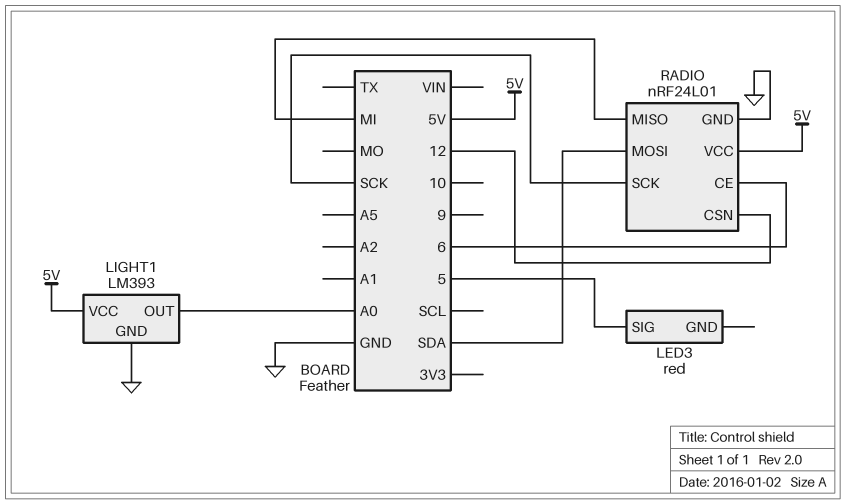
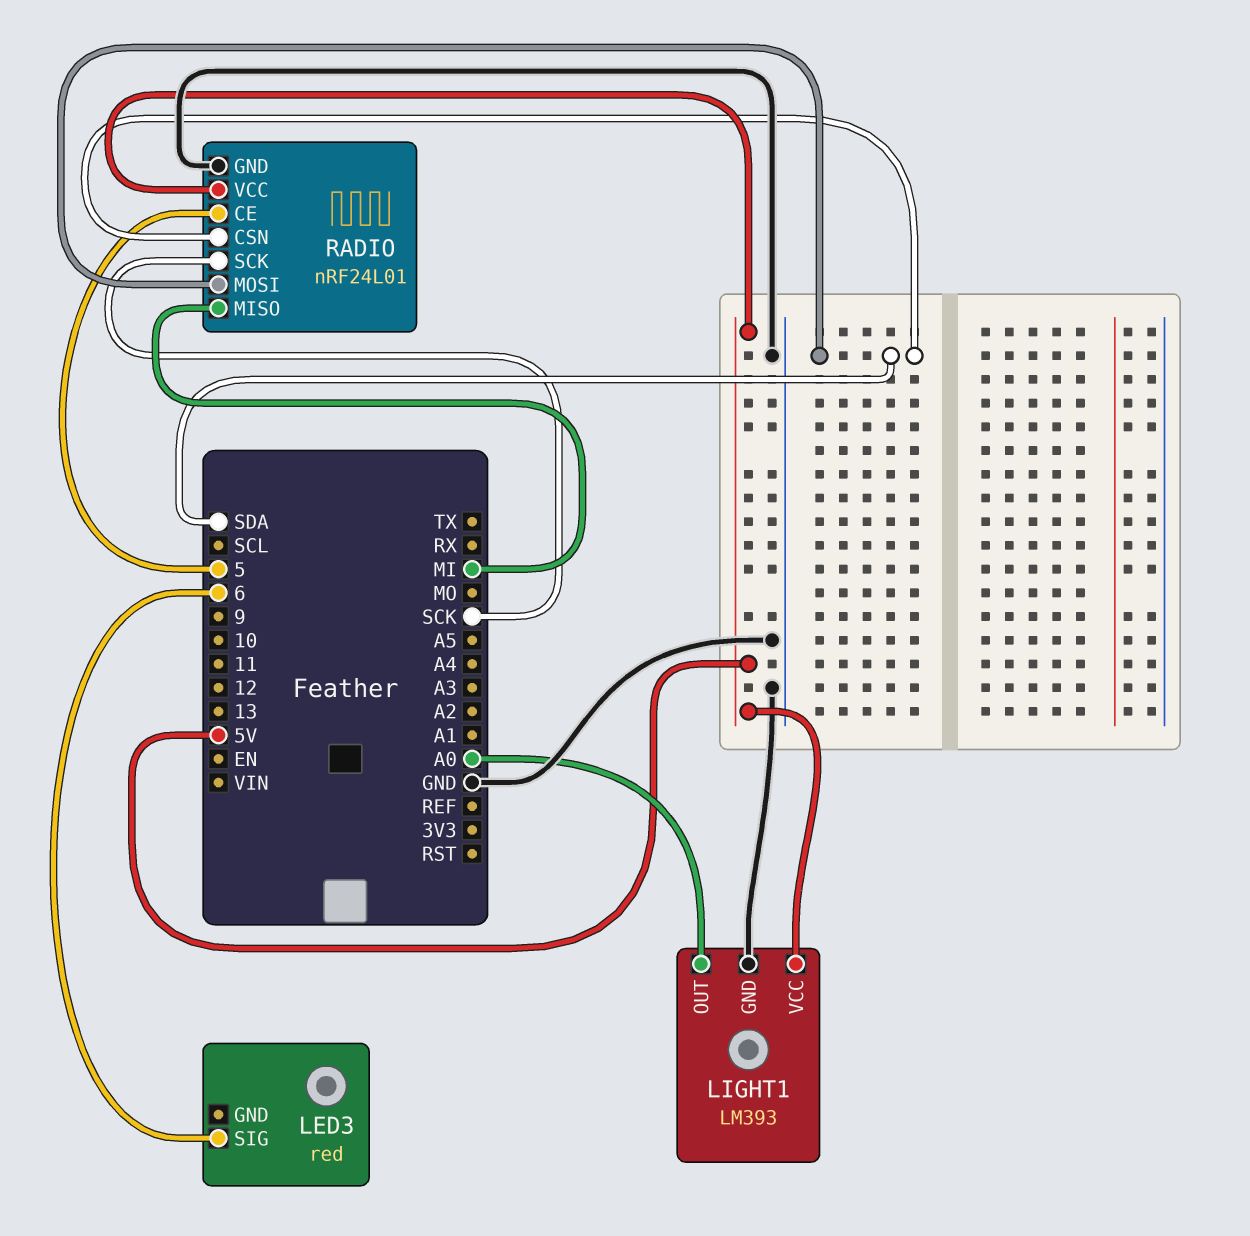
LED3 pin SIG: 5 -> 6
RADIO pin CE: 6 -> 5
RADIO pin CSN: 12 -> SDA

